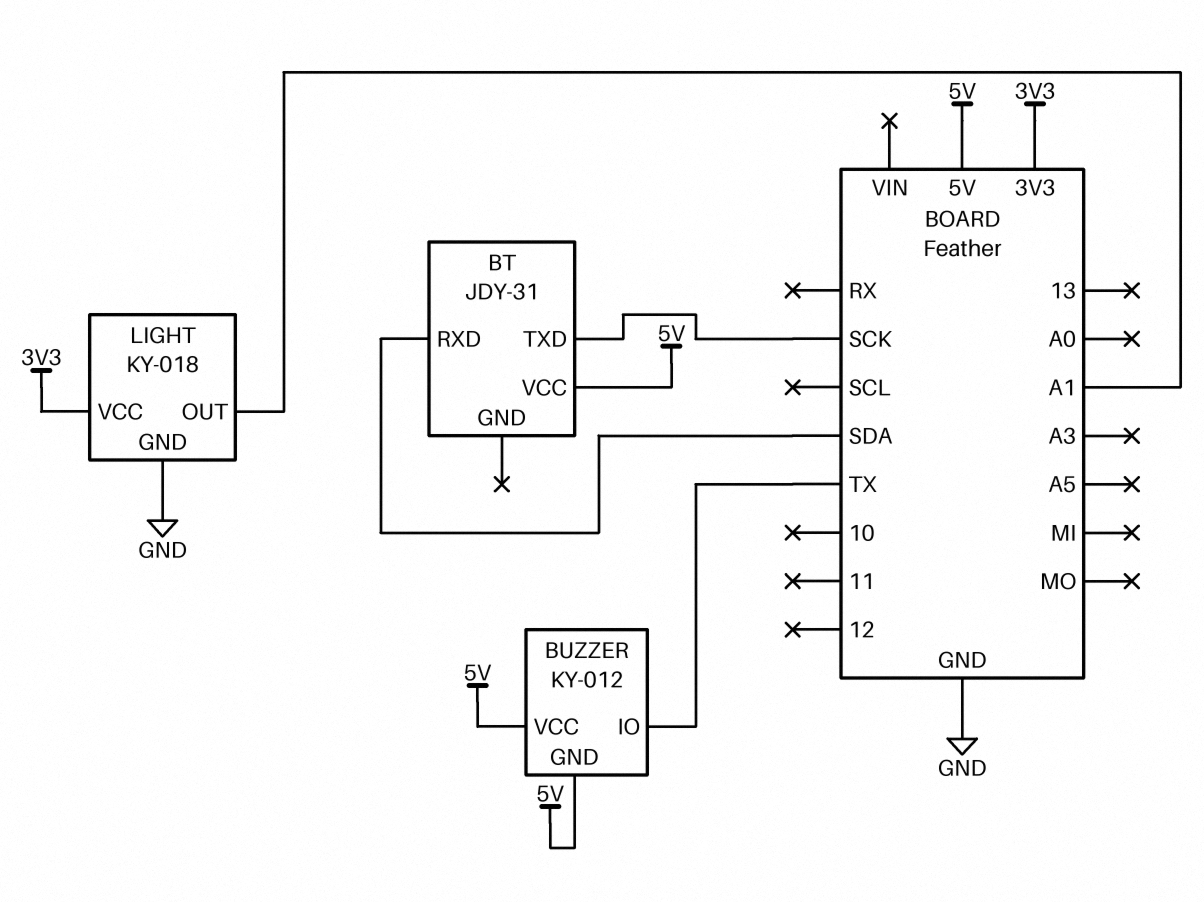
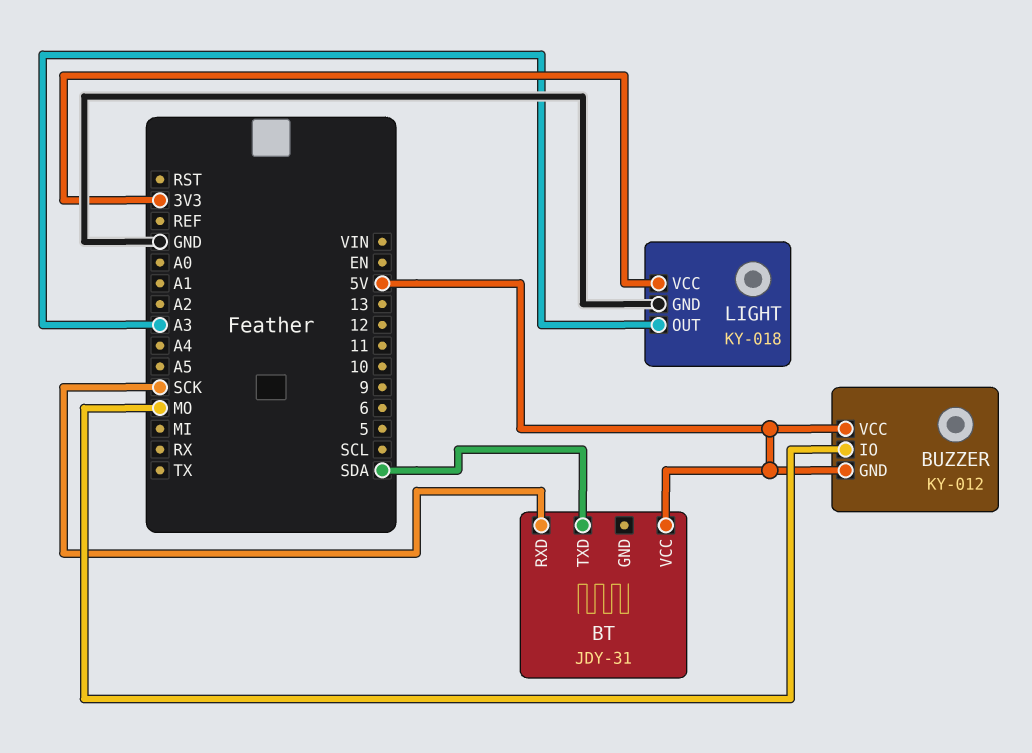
BT pin RXD: SDA -> SCK
BT pin TXD: SCK -> SDA
BUZZER pin IO: TX -> MO
LIGHT pin OUT: A1 -> A3

